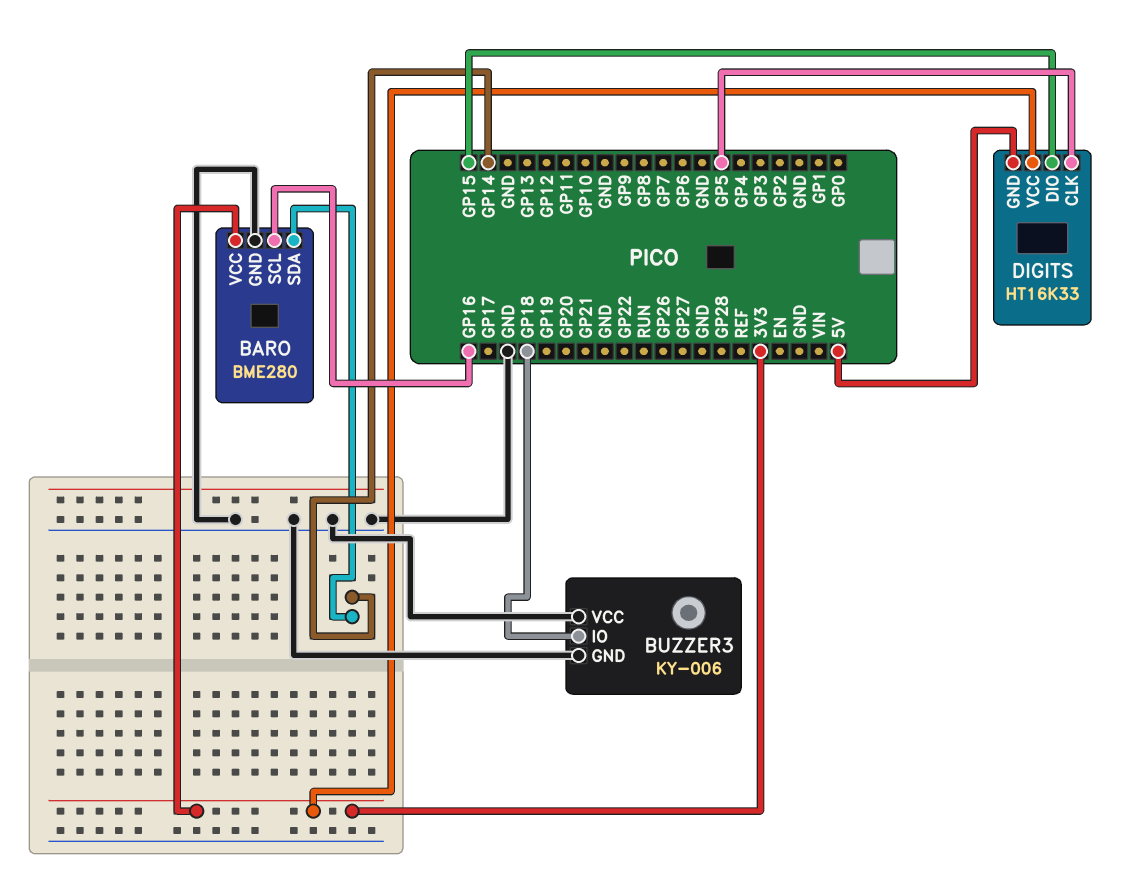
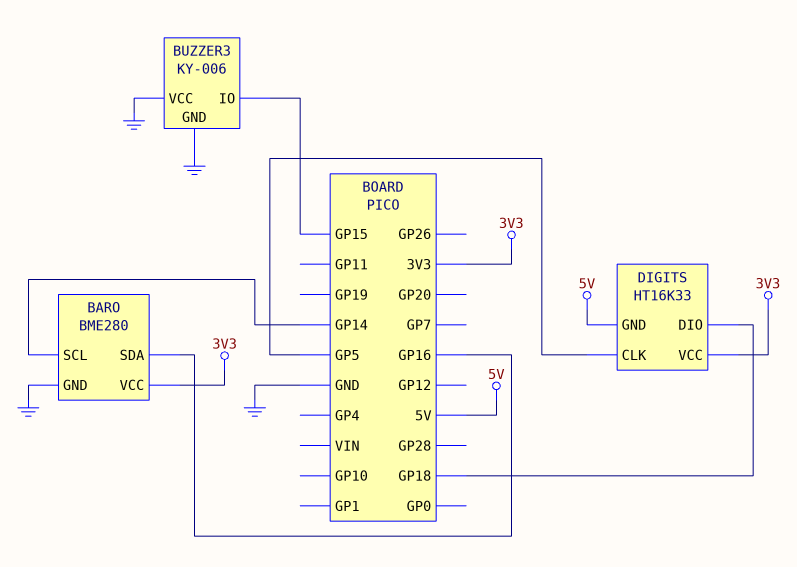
BARO pin SCL: GP16 -> GP14
BARO pin SDA: GP14 -> GP16
BUZZER3 pin IO: GP18 -> GP15
DIGITS pin DIO: GP15 -> GP18

